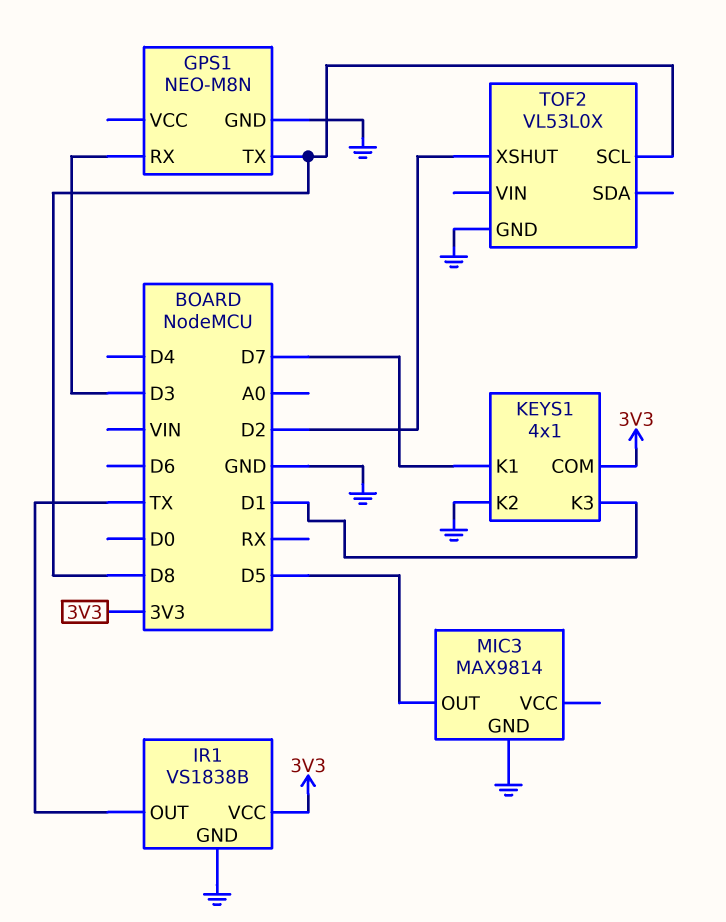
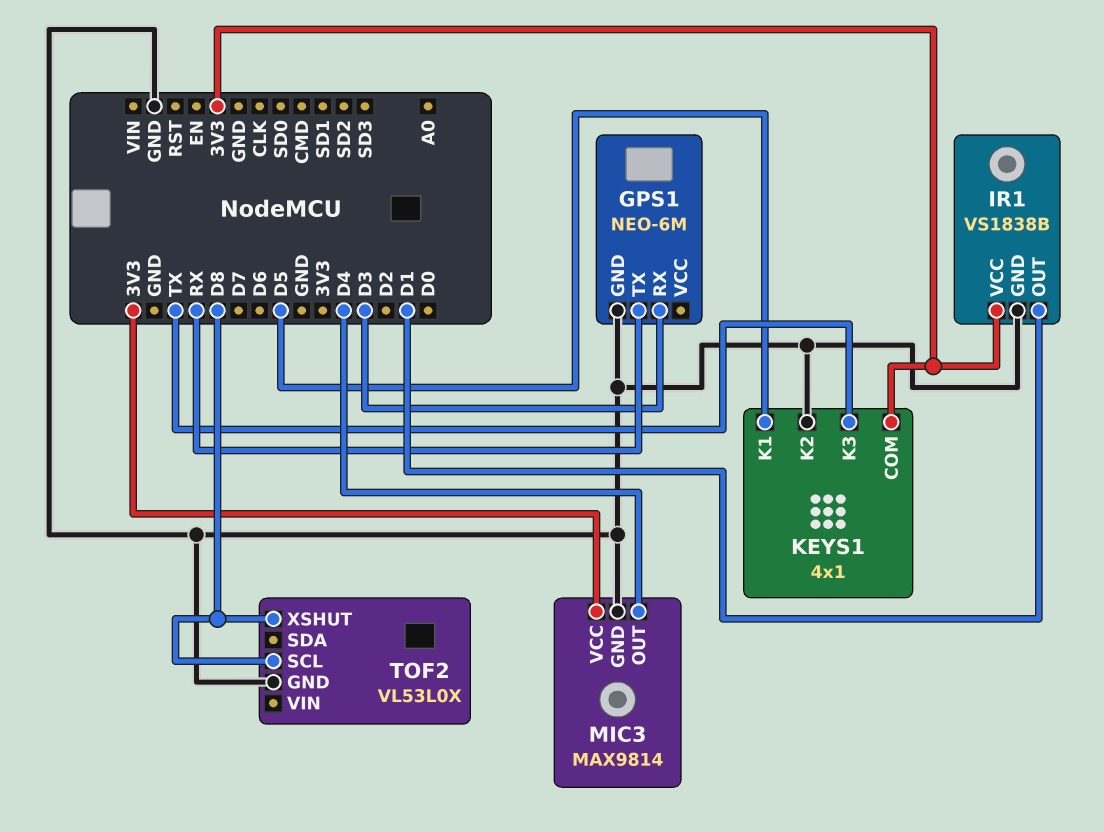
GPS1: NEO-M8N -> NEO-6M
GPS1 pin TX: D8 -> RX
IR1 pin OUT: TX -> D1
KEYS1 pin K1: D7 -> D5
KEYS1 pin K3: D1 -> TX
MIC3 pin OUT: D5 -> D4
MIC3 pin VCC: none -> 3V3
TOF2 pin XSHUT: D2 -> D8

